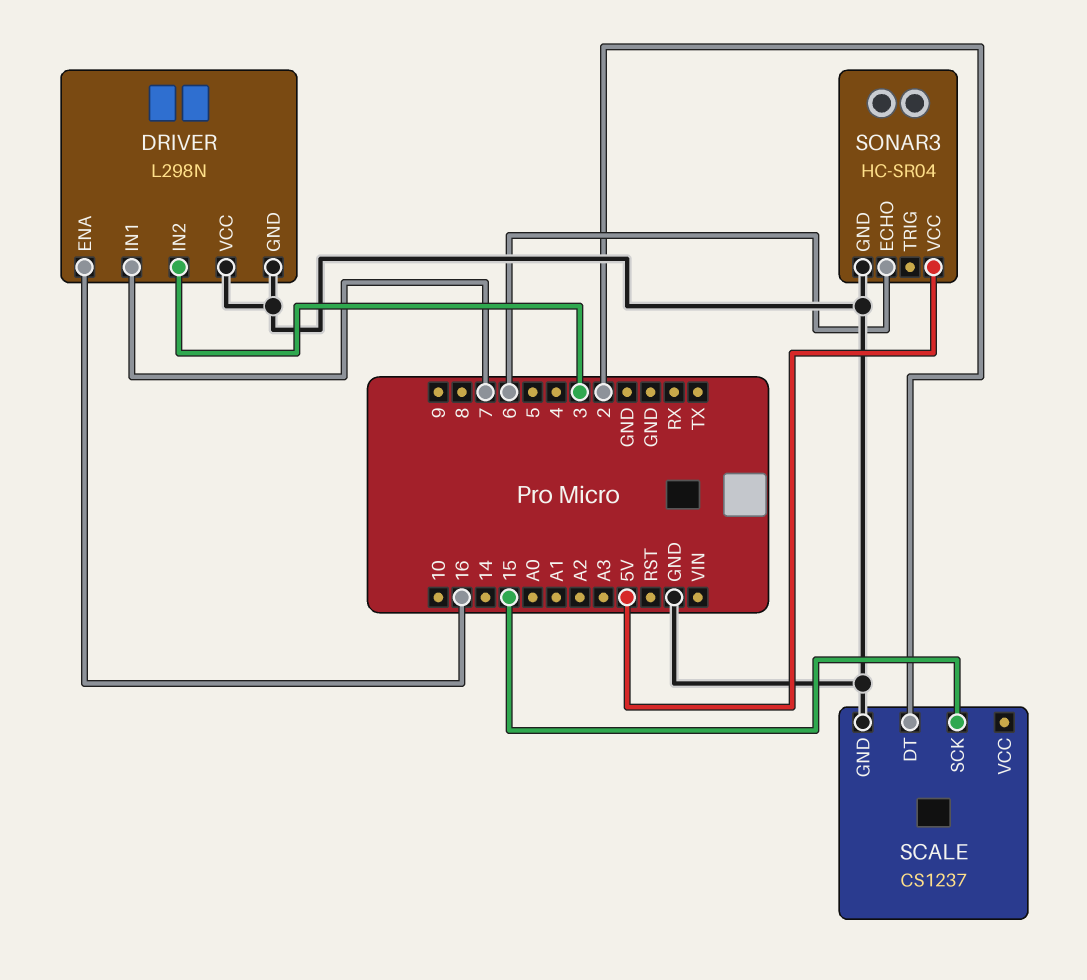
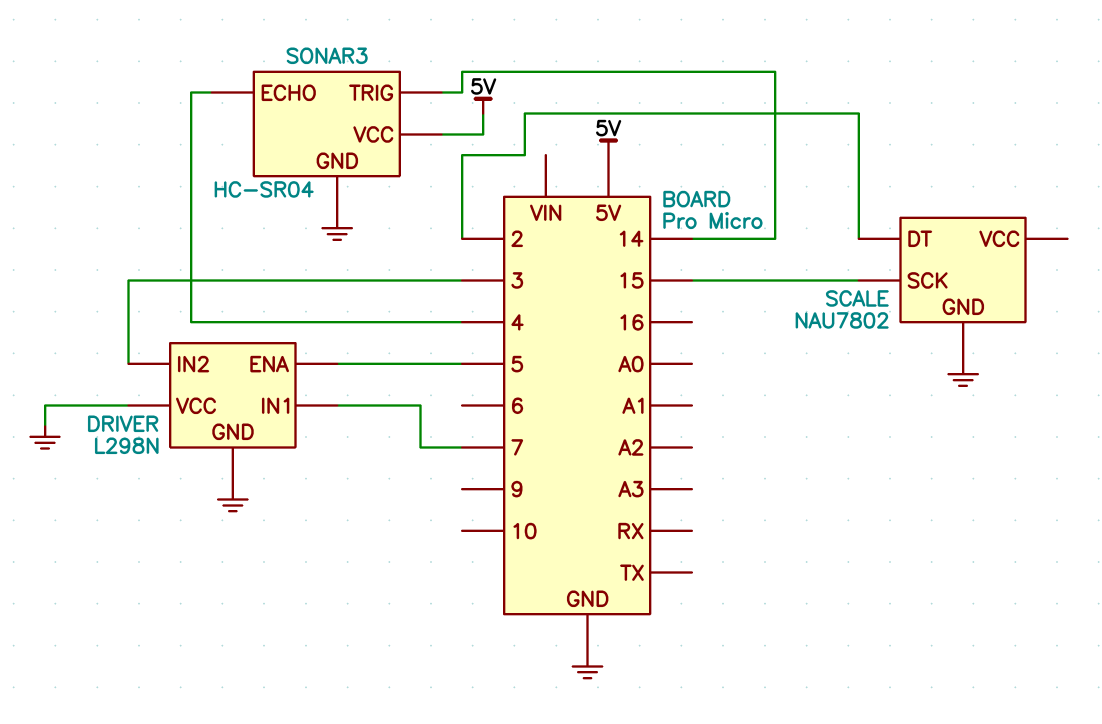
DRIVER pin ENA: 16 -> 5
SCALE: CS1237 -> NAU7802
SONAR3 pin ECHO: 6 -> 4
SONAR3 pin TRIG: none -> 14

